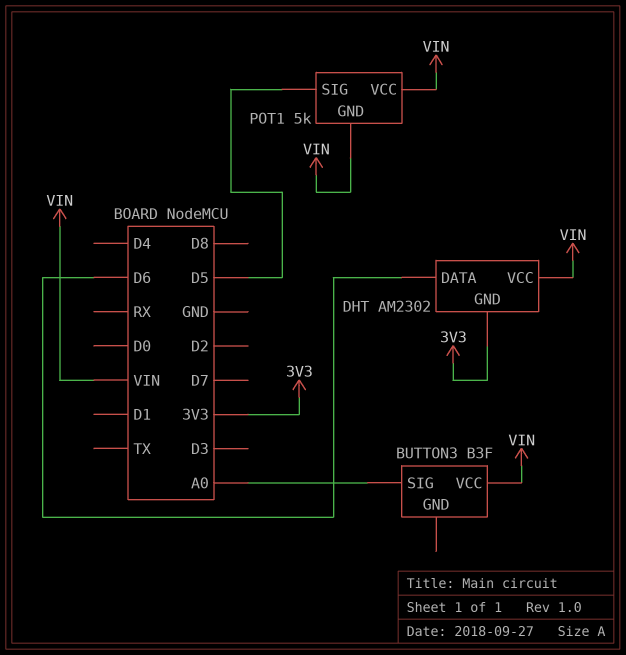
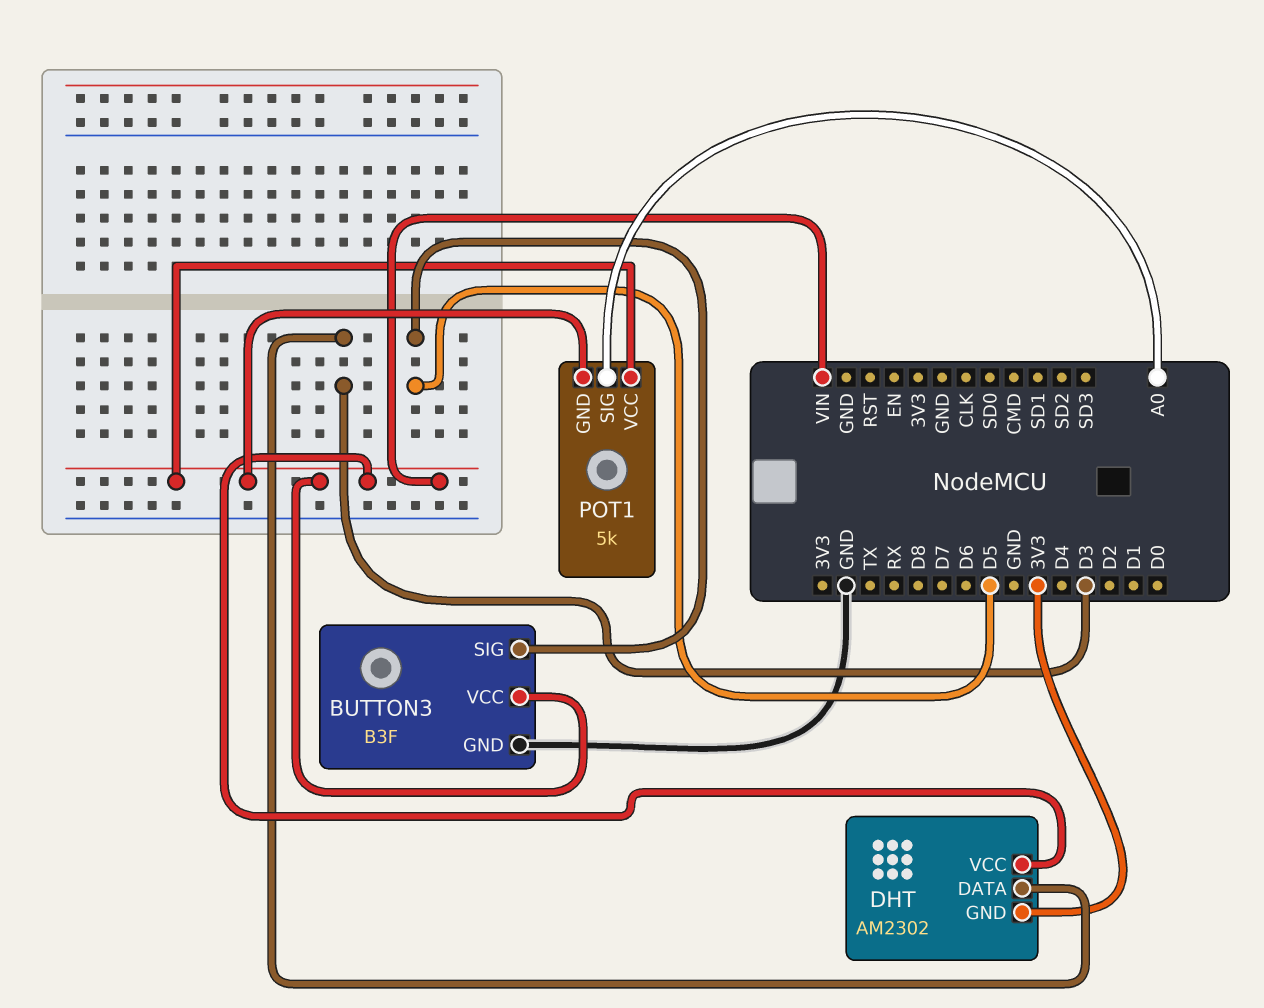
BUTTON3 pin GND: none -> GND
BUTTON3 pin SIG: A0 -> D5
DHT pin DATA: D6 -> D3
POT1 pin SIG: D5 -> A0

